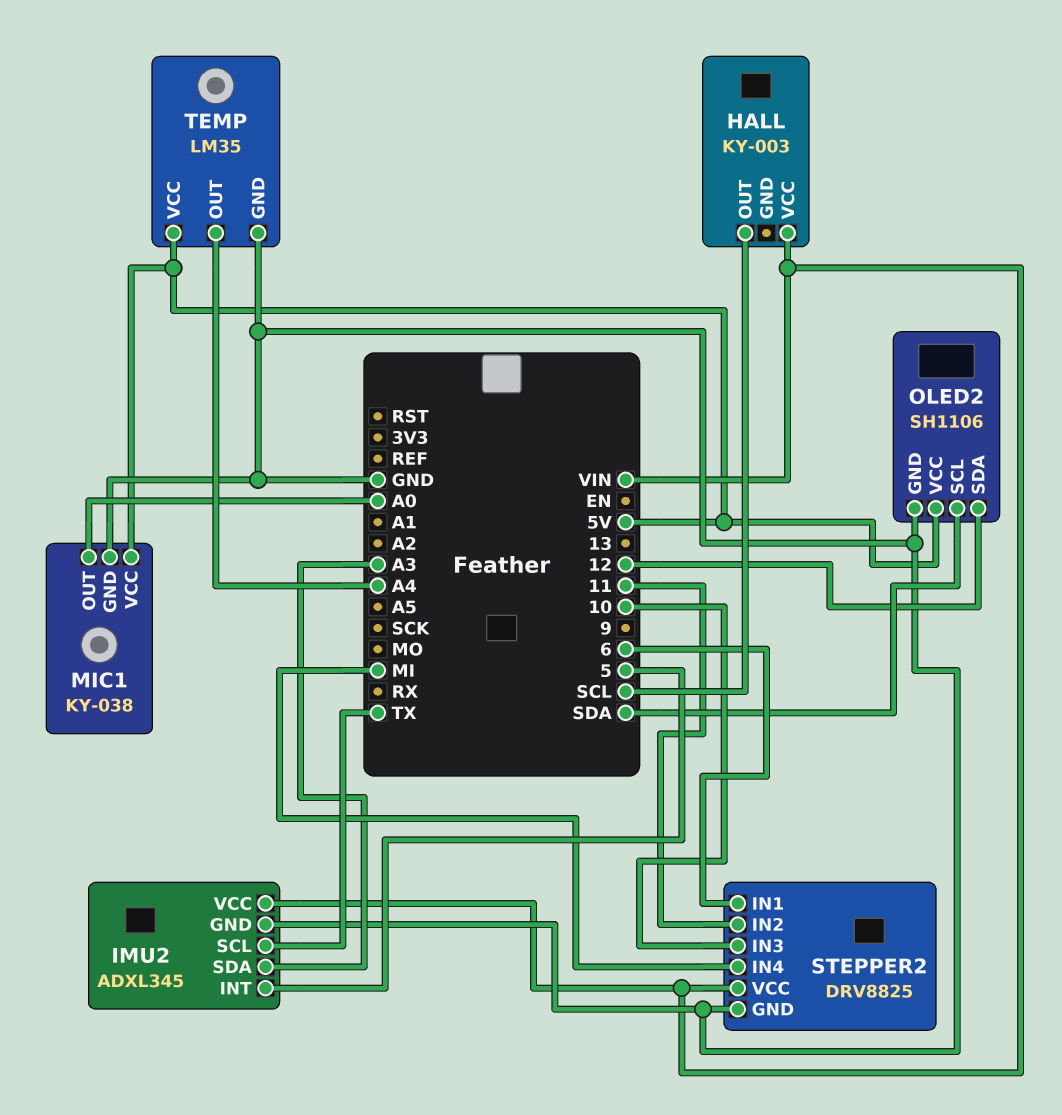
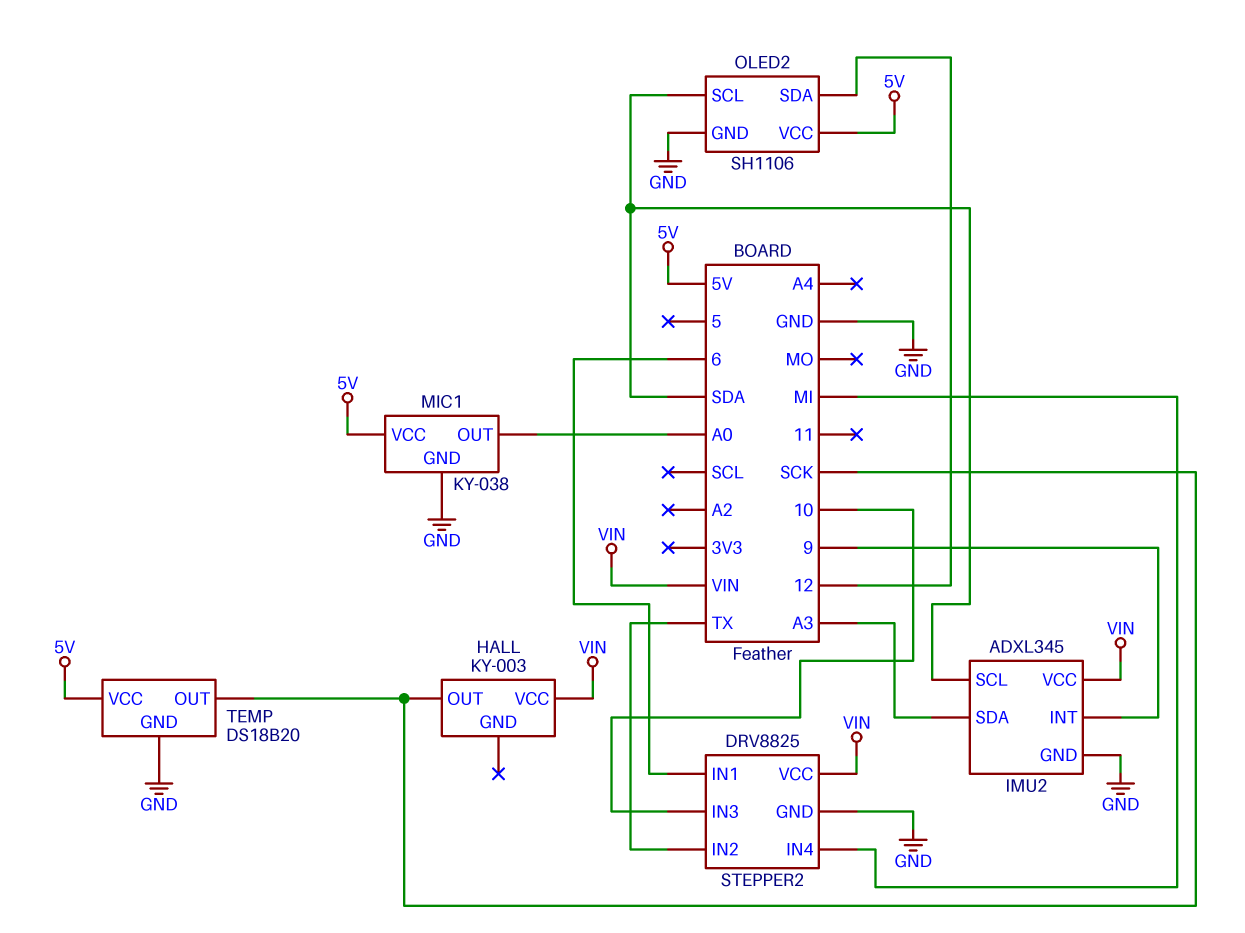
HALL pin OUT: SCL -> SCK
IMU2 pin INT: 5 -> 9
IMU2 pin SCL: TX -> SDA
STEPPER2 pin IN2: 11 -> TX
TEMP: LM35 -> DS18B20
TEMP pin OUT: A4 -> SCK

